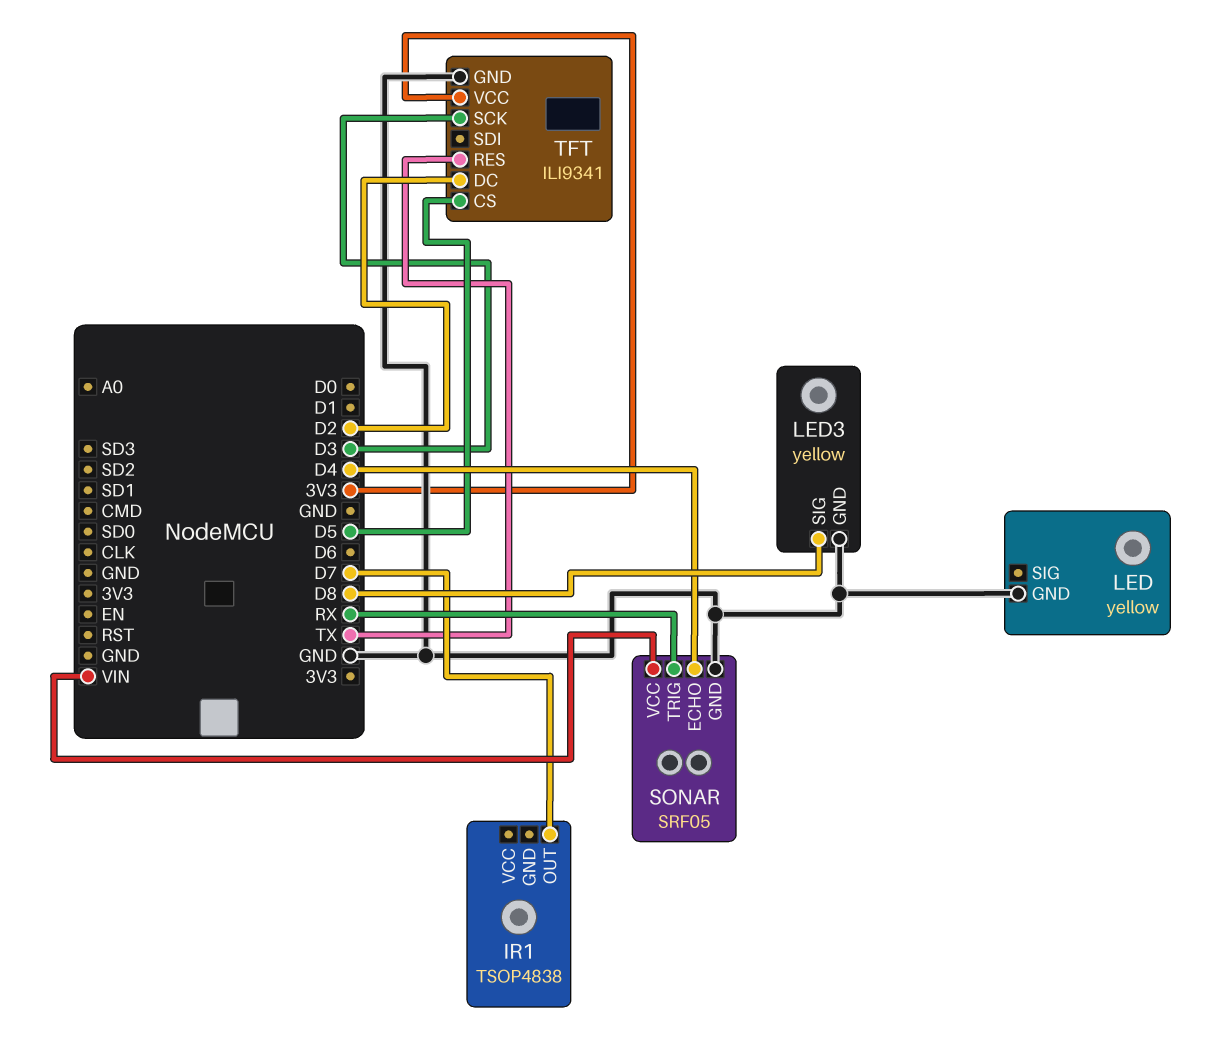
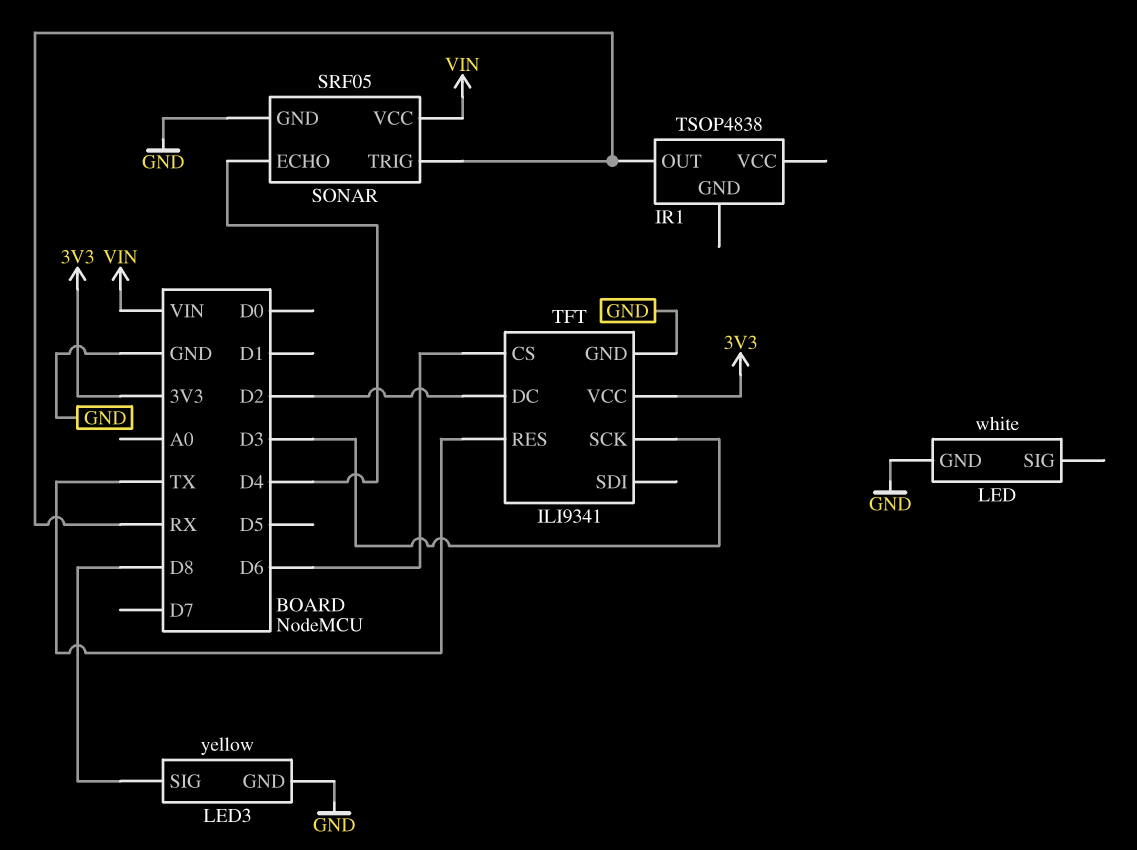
IR1 pin OUT: D7 -> RX
LED: yellow -> white
TFT pin CS: D5 -> D6

